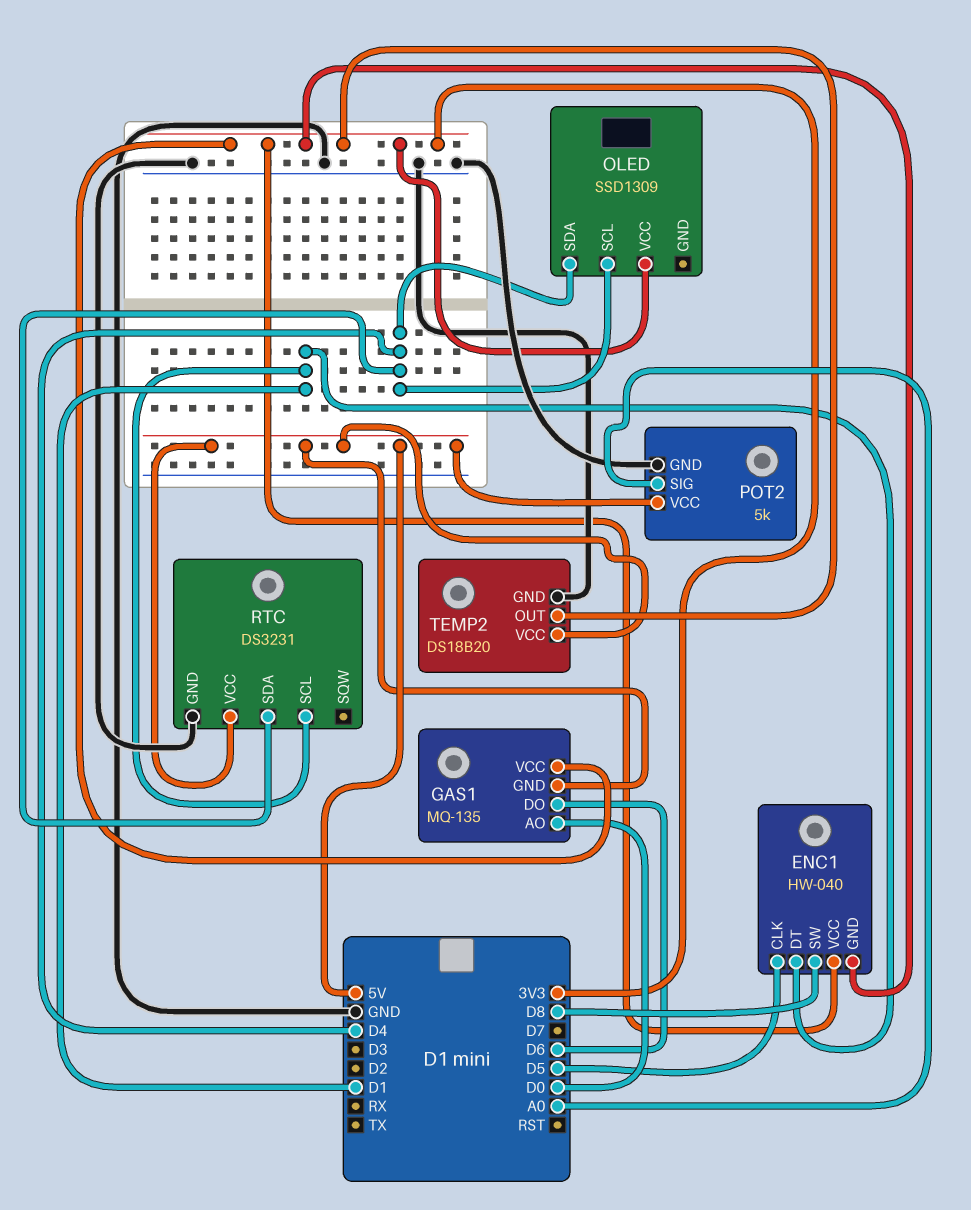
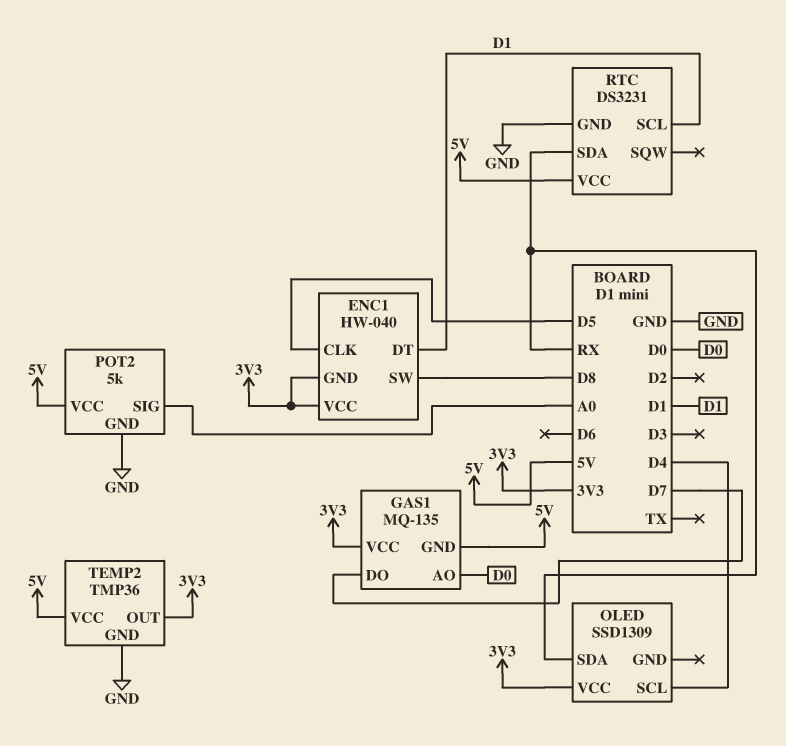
GAS1 pin DO: D6 -> D7
OLED pin SDA: D4 -> RX
RTC pin SDA: D4 -> RX
TEMP2: DS18B20 -> TMP36

